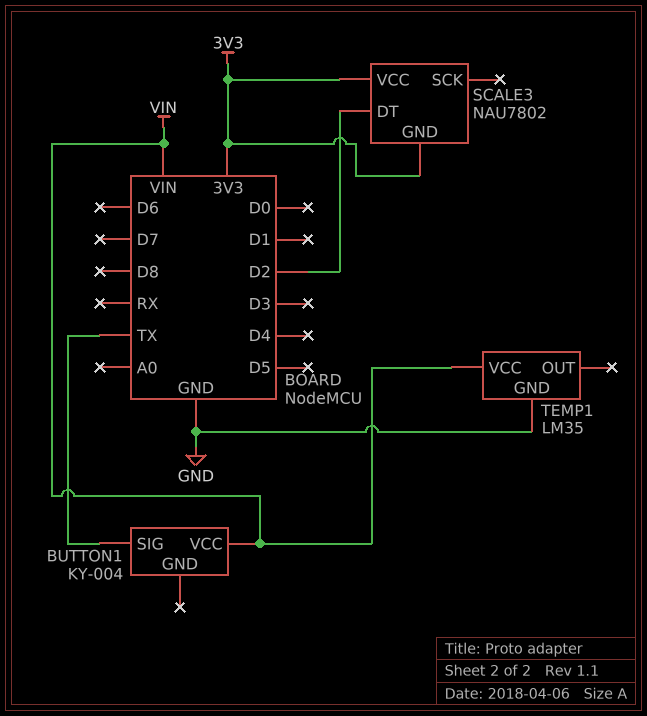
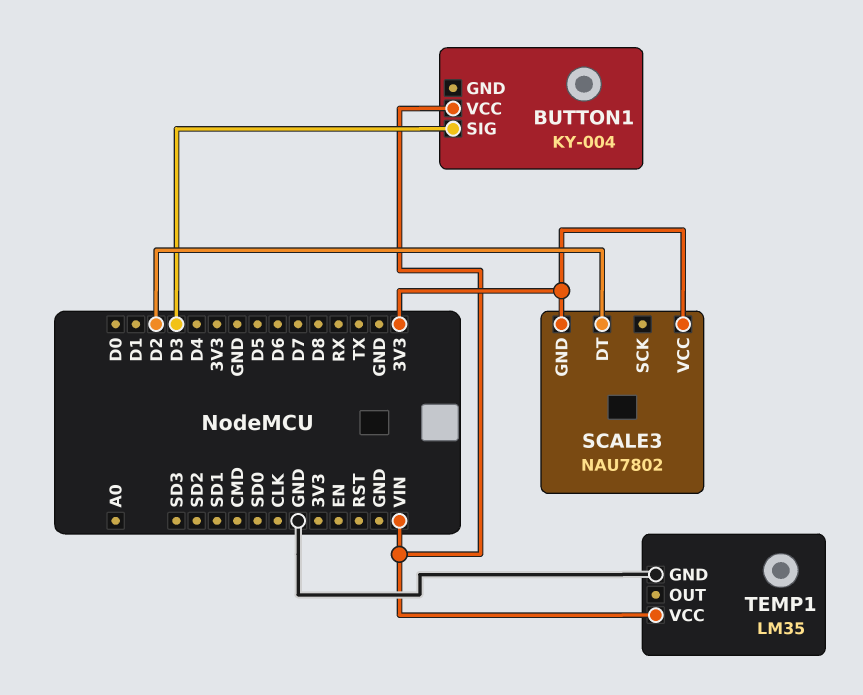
BUTTON1 pin SIG: TX -> D3

